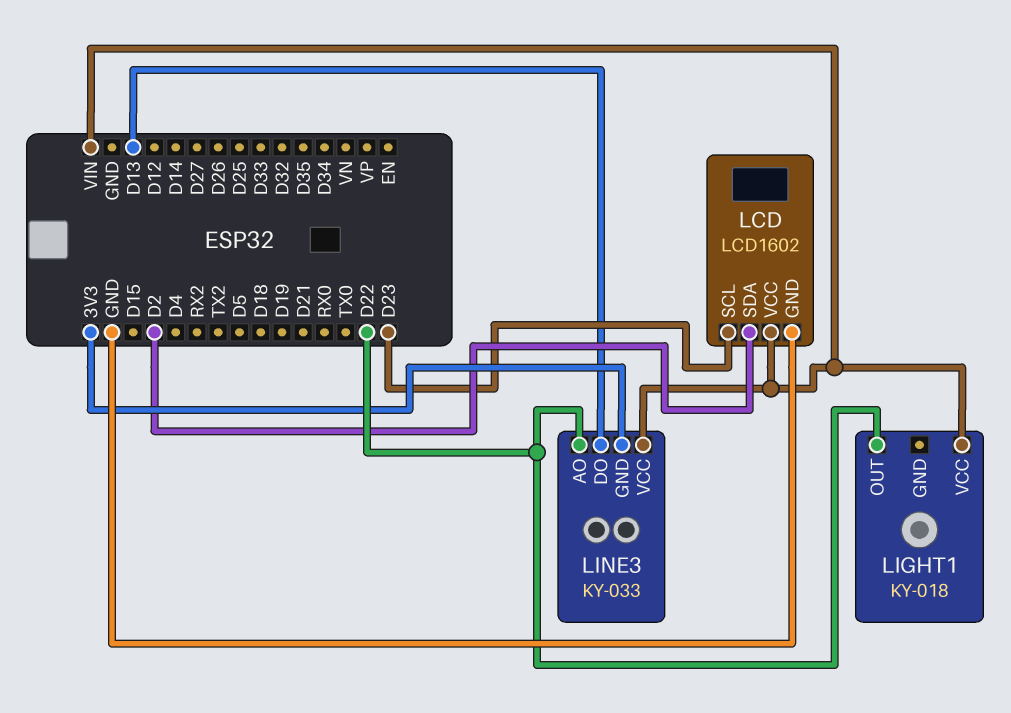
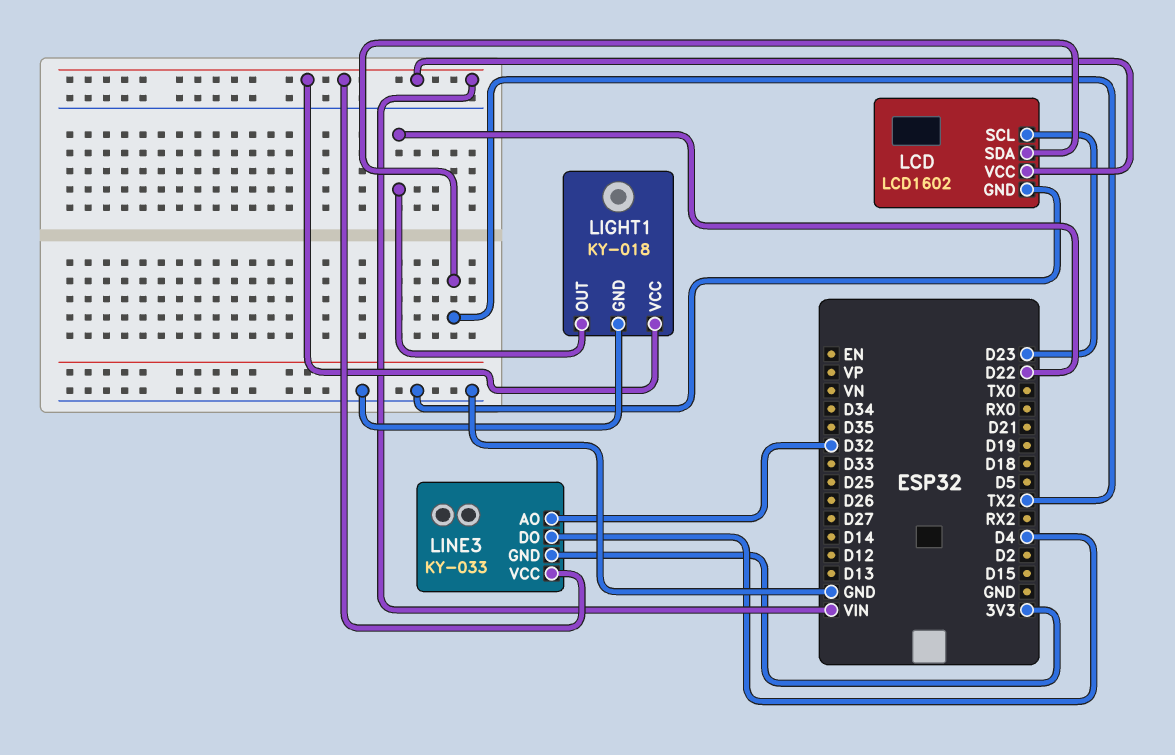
LCD pin SDA: D2 -> TX2
LIGHT1 pin GND: none -> GND
LINE3 pin AO: D22 -> D32
LINE3 pin DO: D13 -> D4

